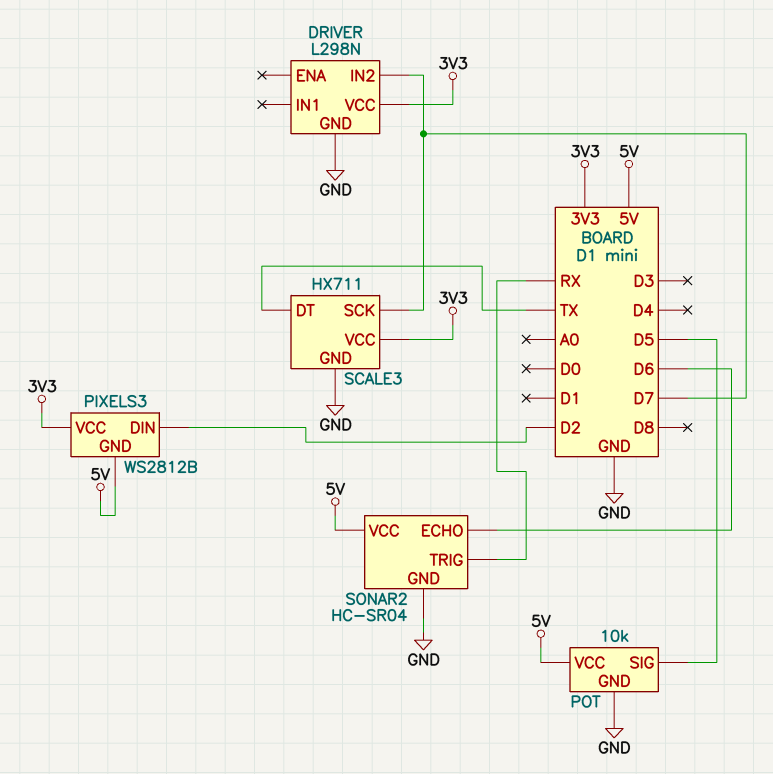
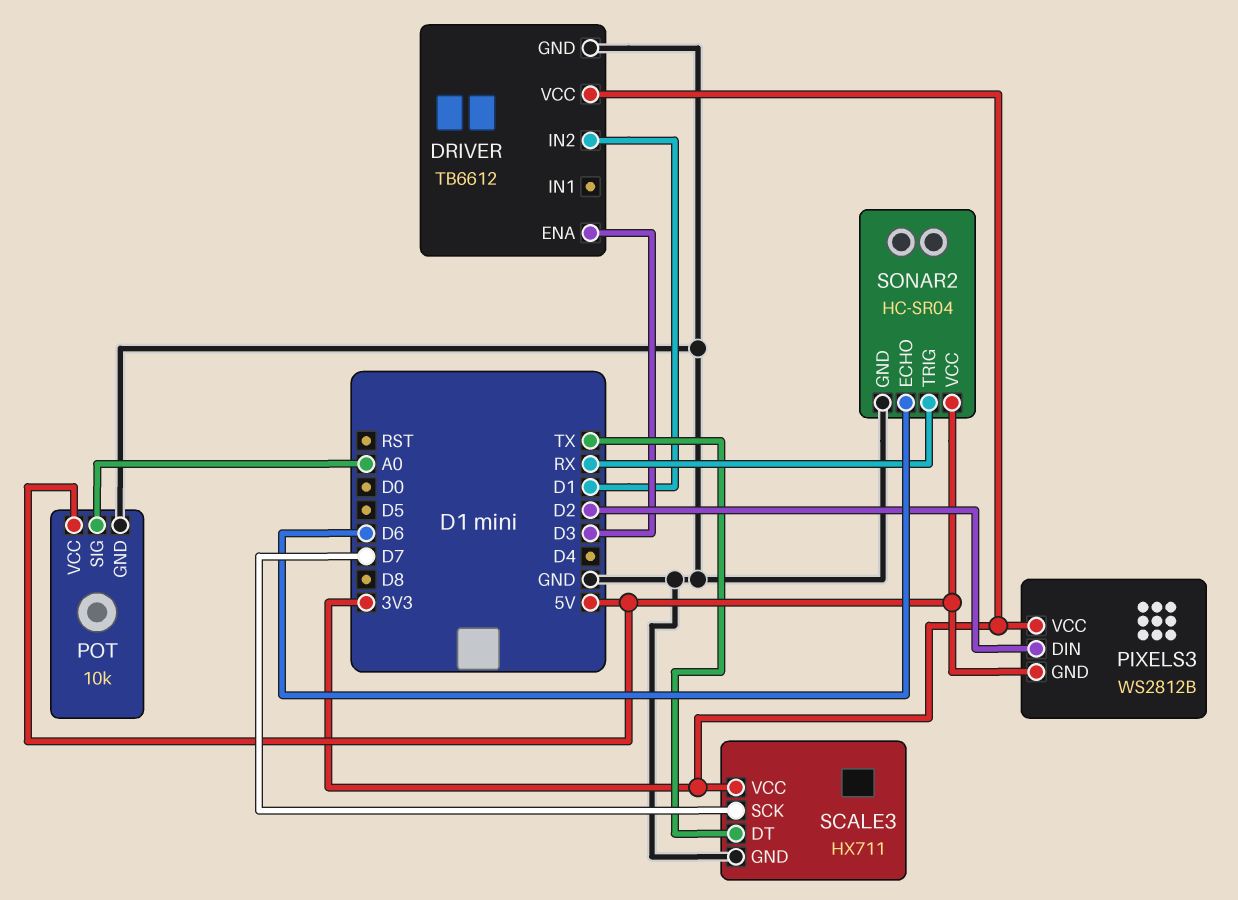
DRIVER: L298N -> TB6612
DRIVER pin ENA: none -> D3
DRIVER pin IN2: D7 -> D1
POT pin SIG: D5 -> A0

